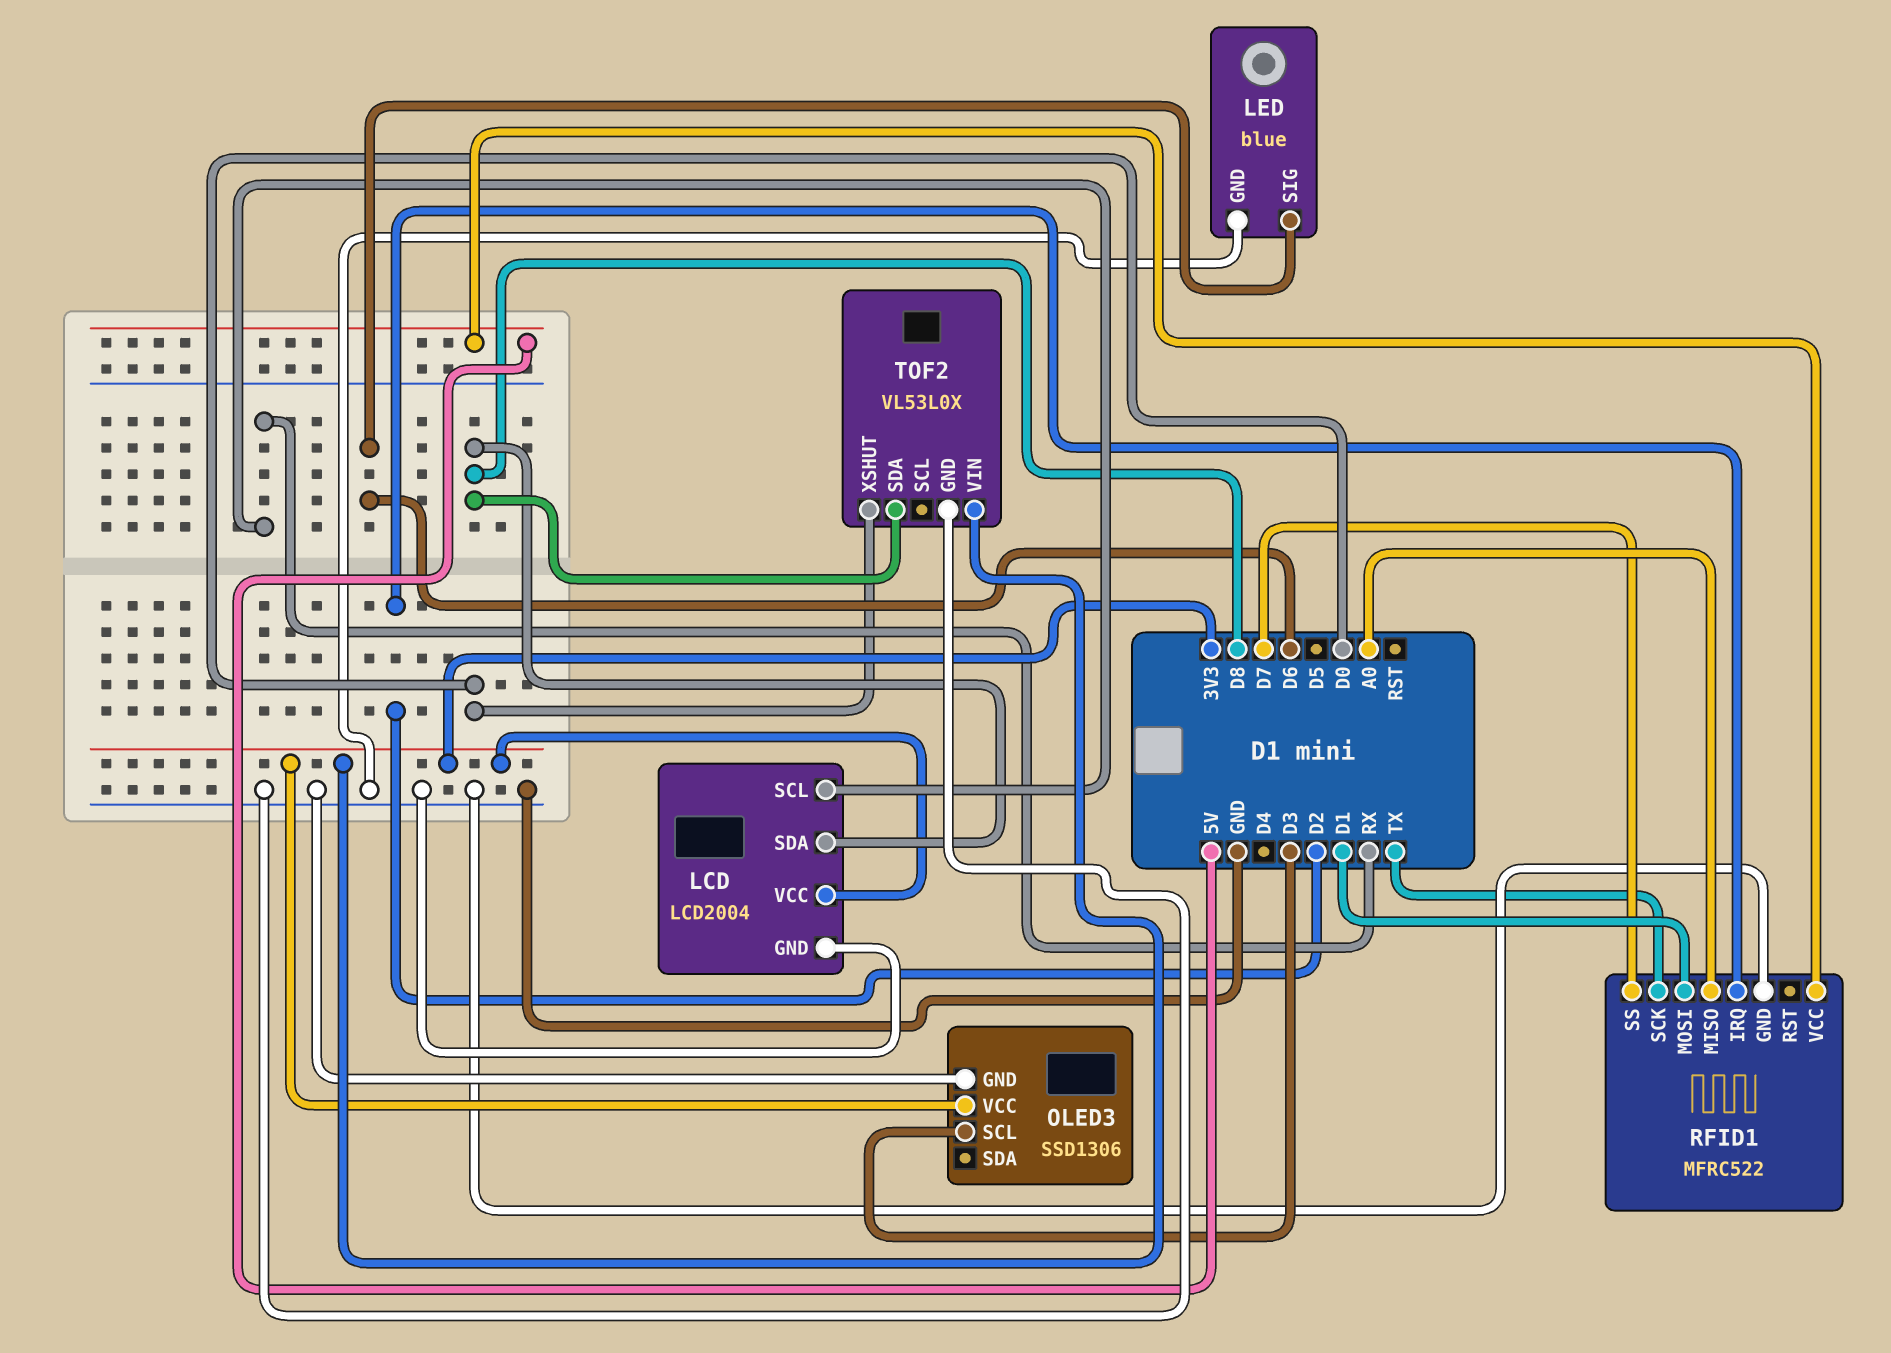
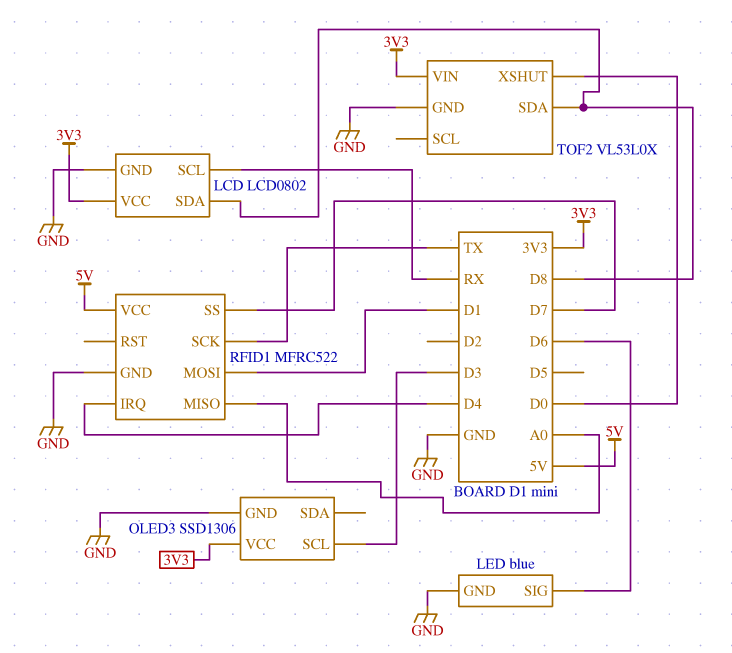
LCD: LCD2004 -> LCD0802
RFID1 pin IRQ: D2 -> D4

